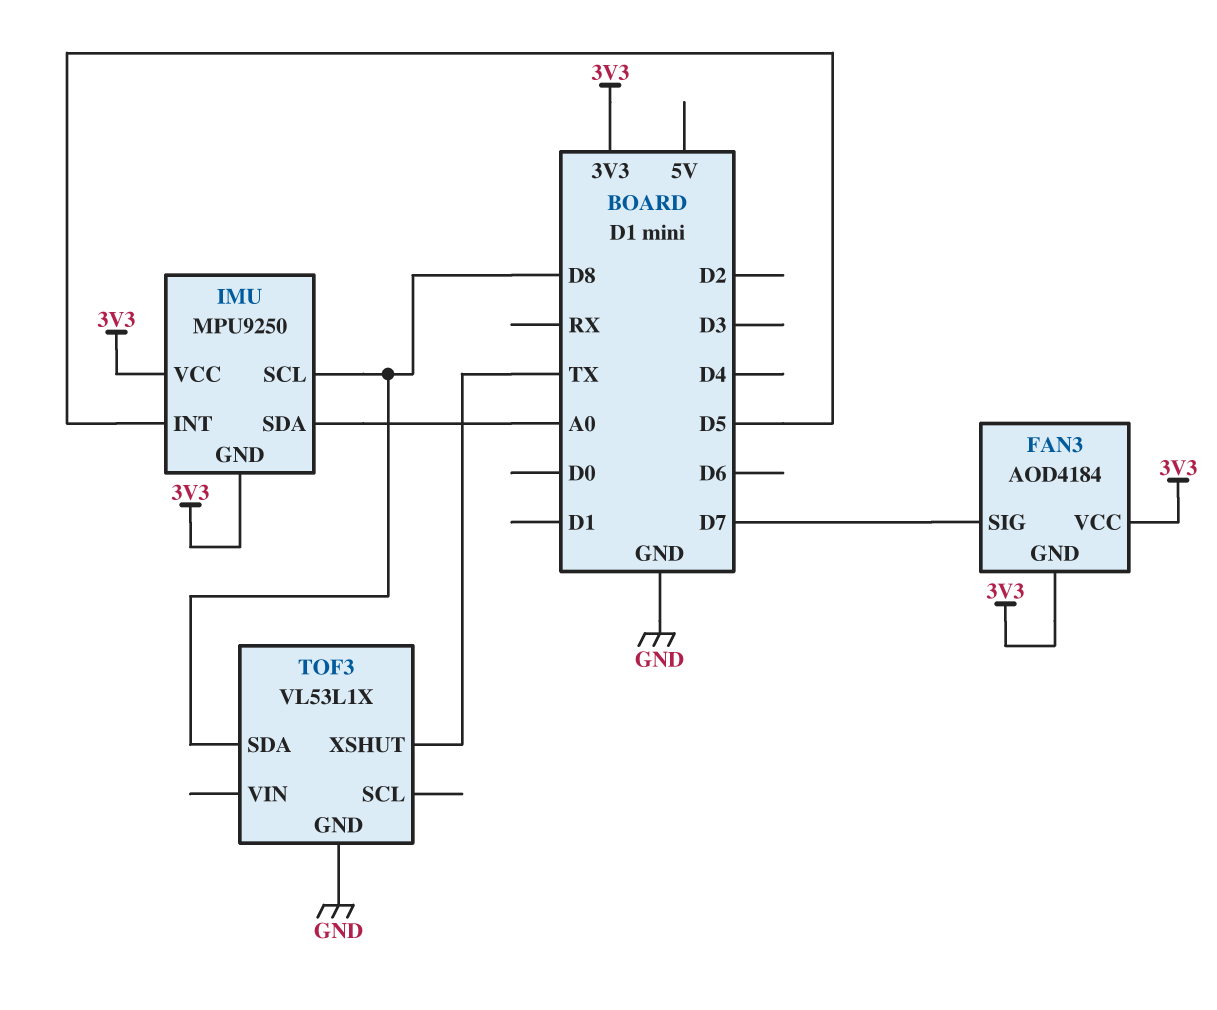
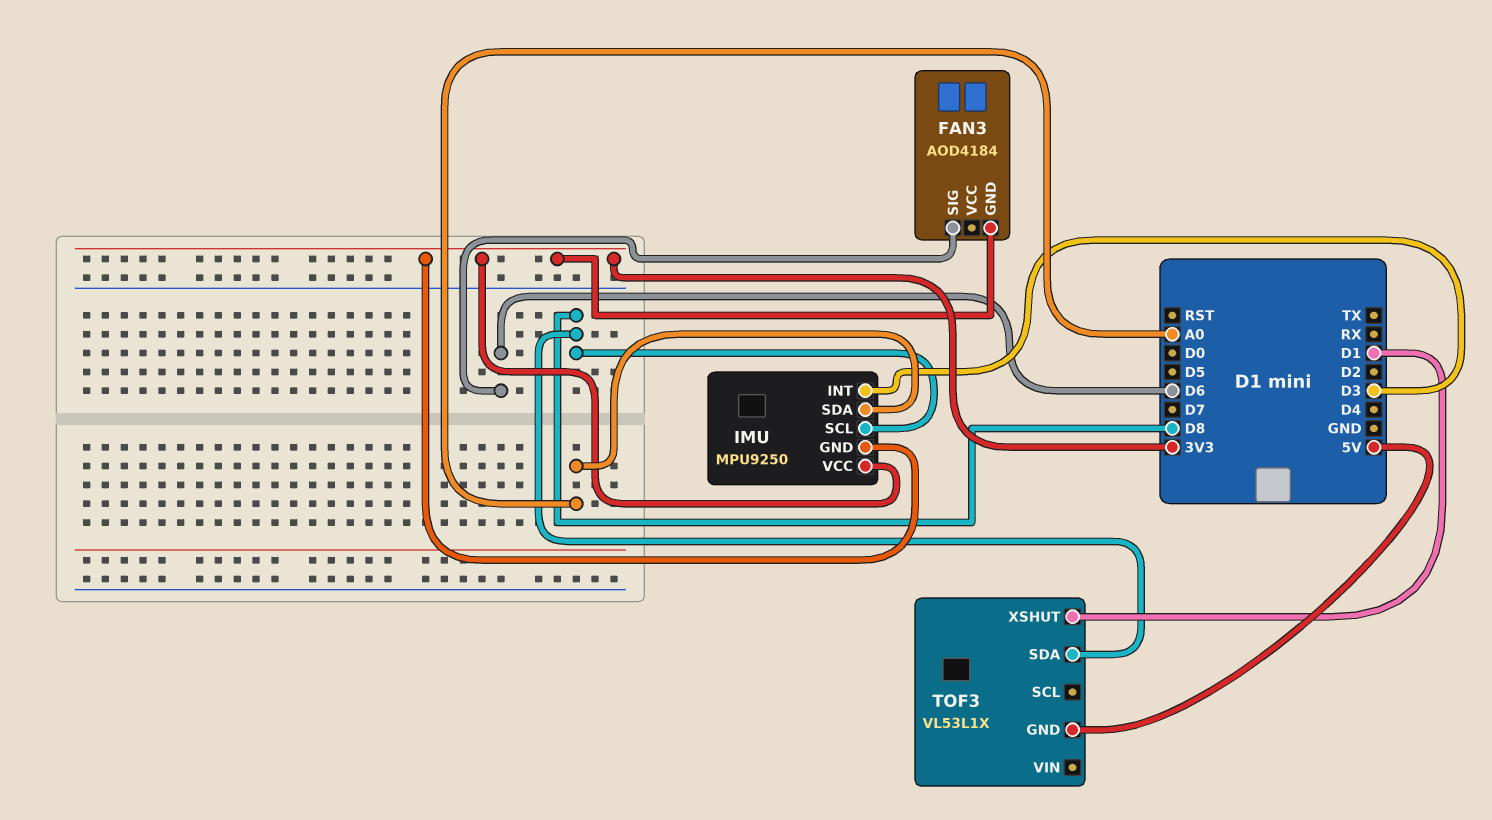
FAN3 pin SIG: D7 -> D6
FAN3 pin VCC: 3V3 -> none
IMU pin INT: D5 -> D3
TOF3 pin GND: GND -> 5V
TOF3 pin XSHUT: TX -> D1

